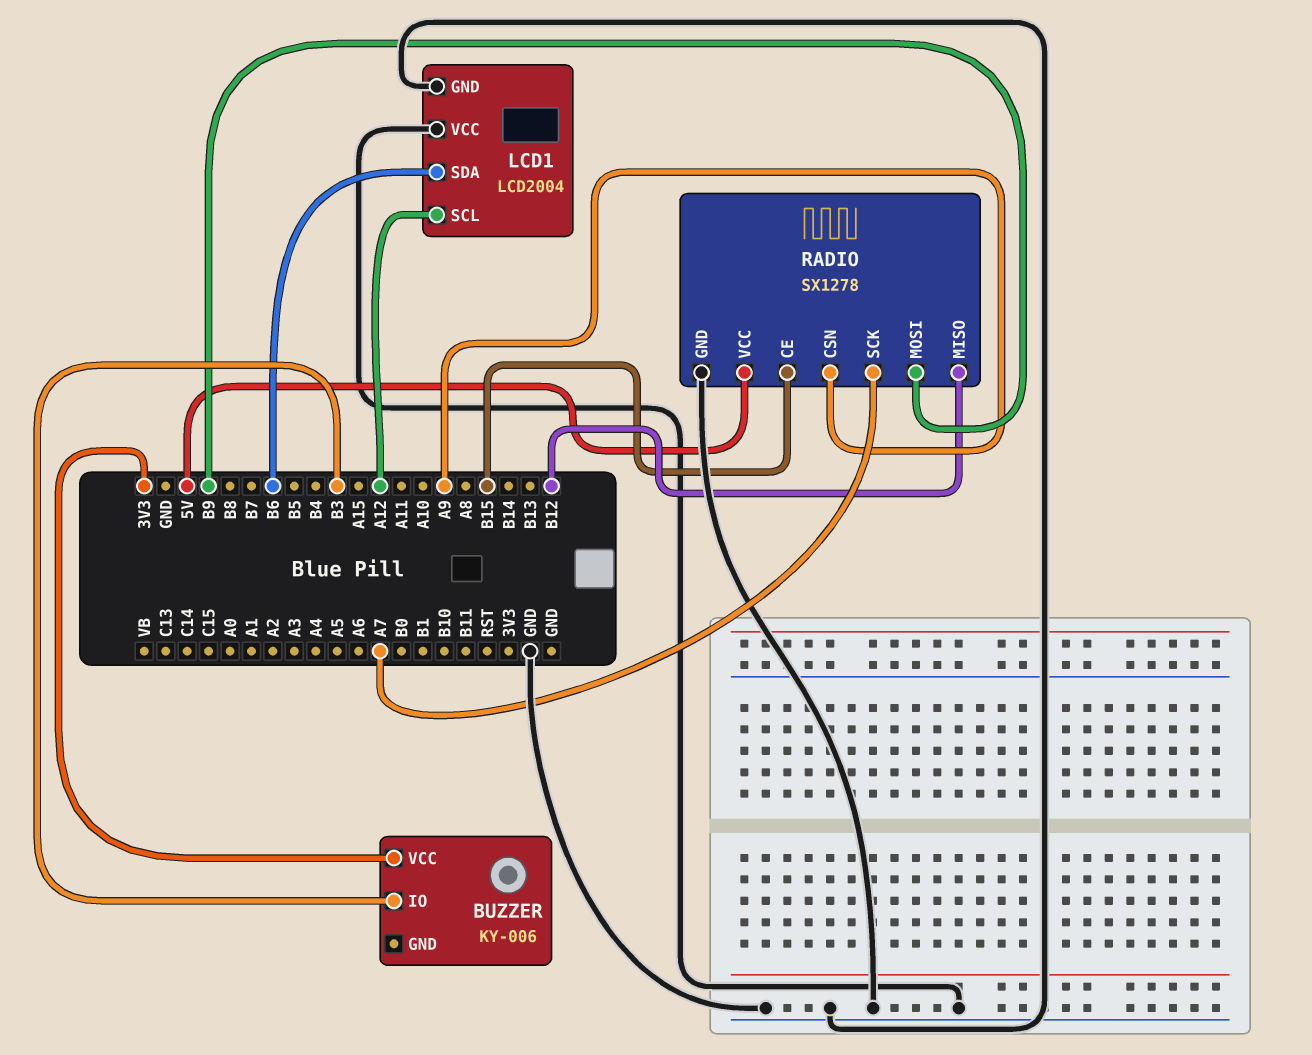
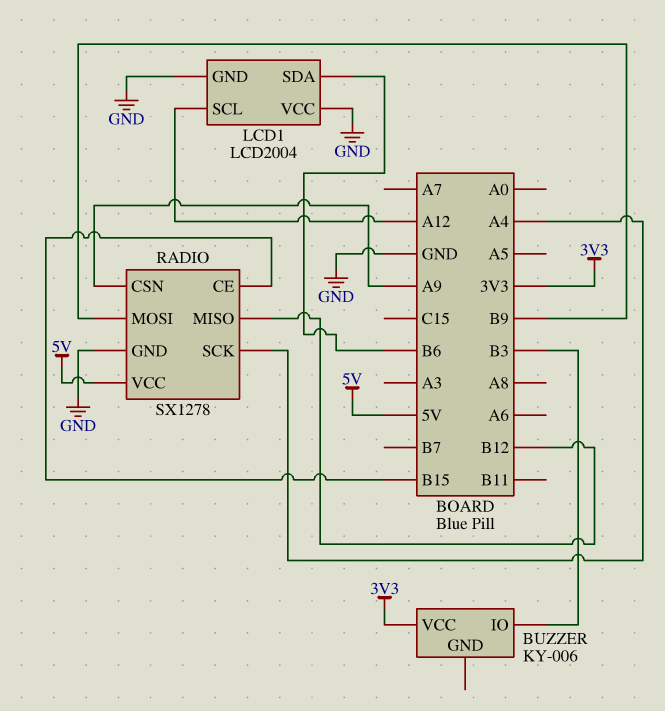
RADIO pin SCK: A7 -> A4

